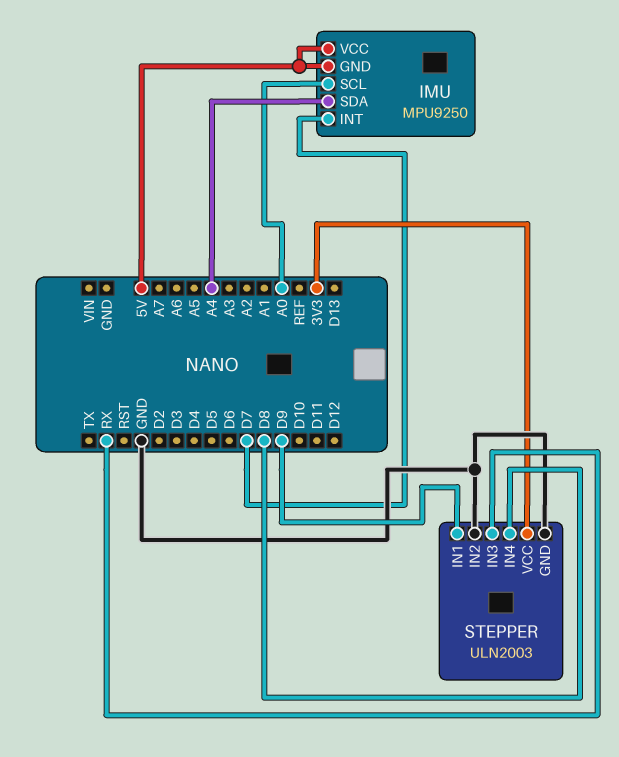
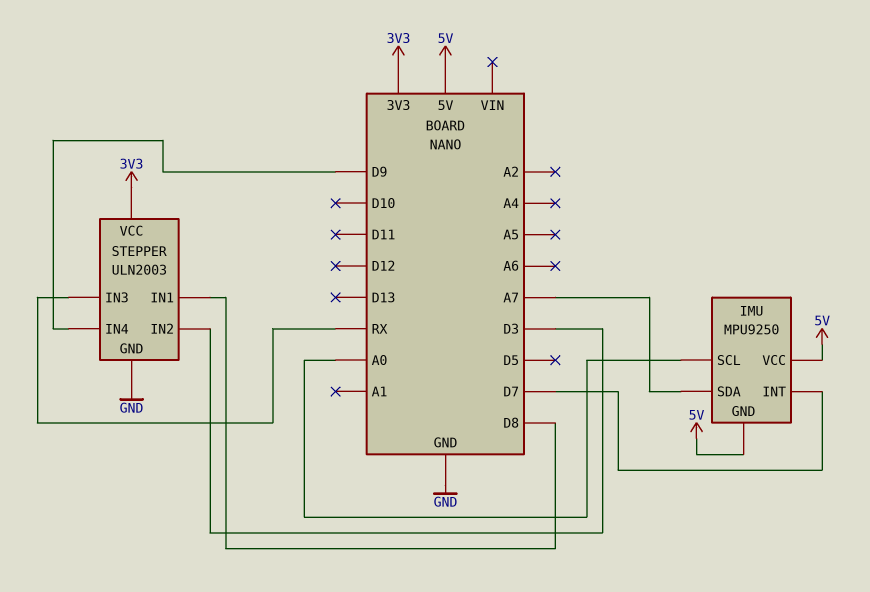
IMU pin SDA: A4 -> A7
STEPPER pin IN1: D9 -> D8
STEPPER pin IN2: GND -> D3
STEPPER pin IN4: D8 -> D9

